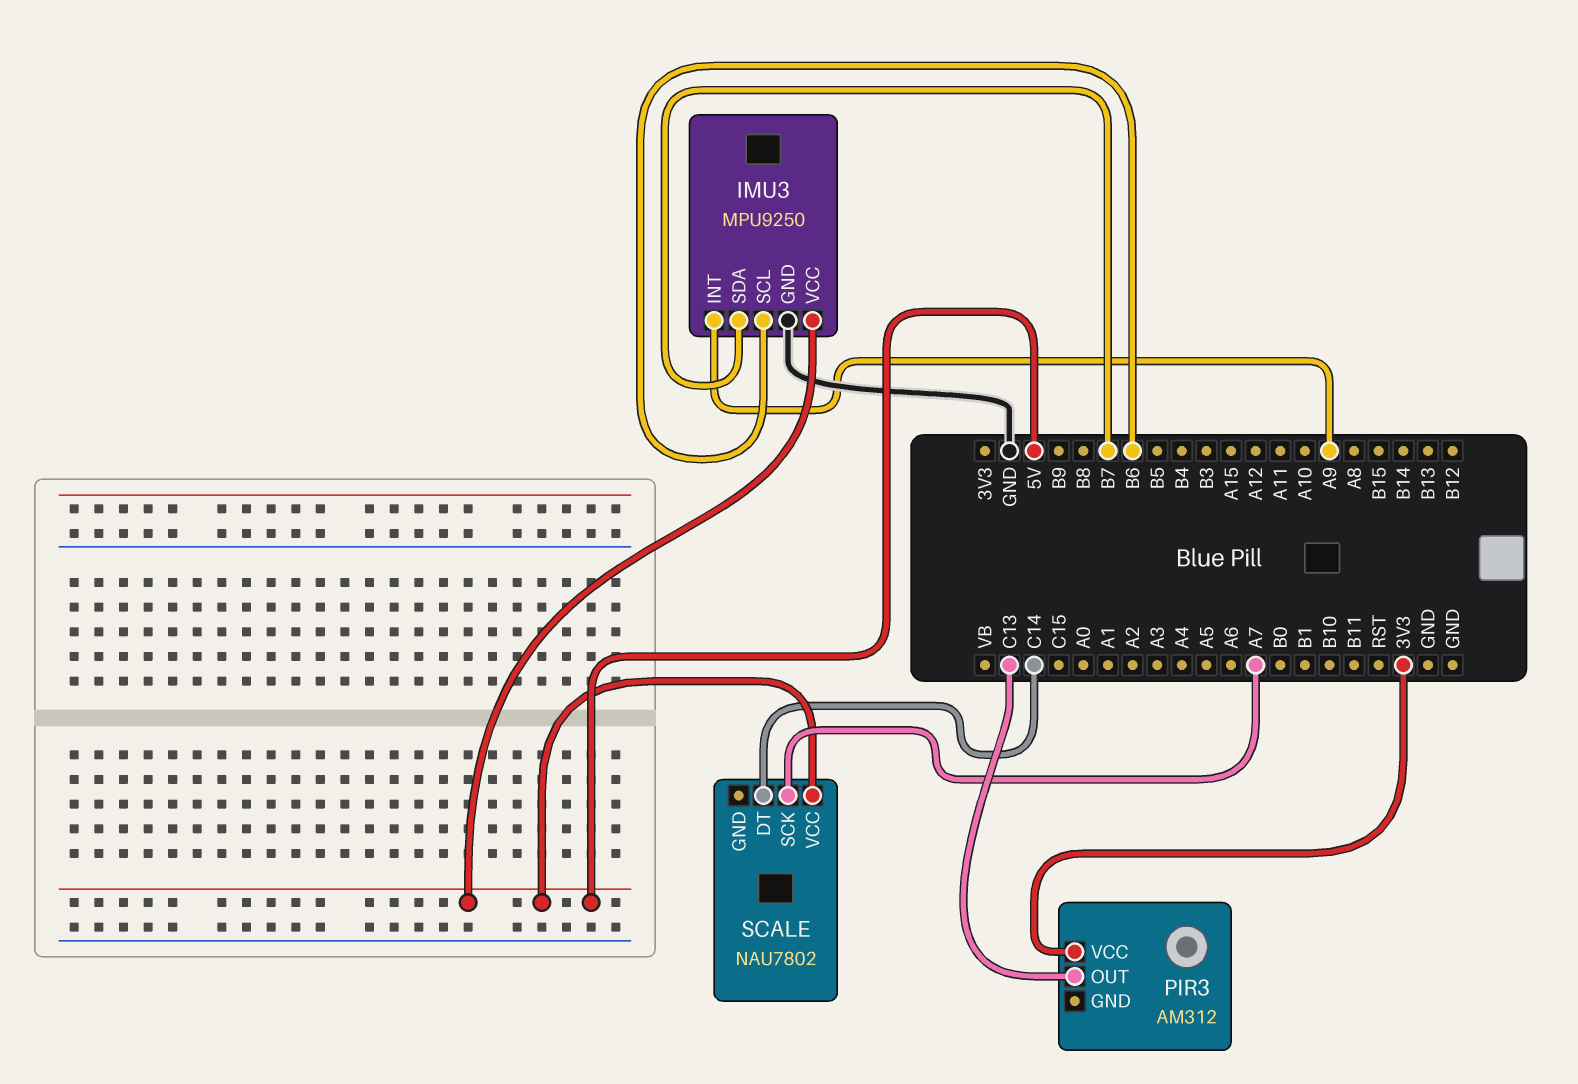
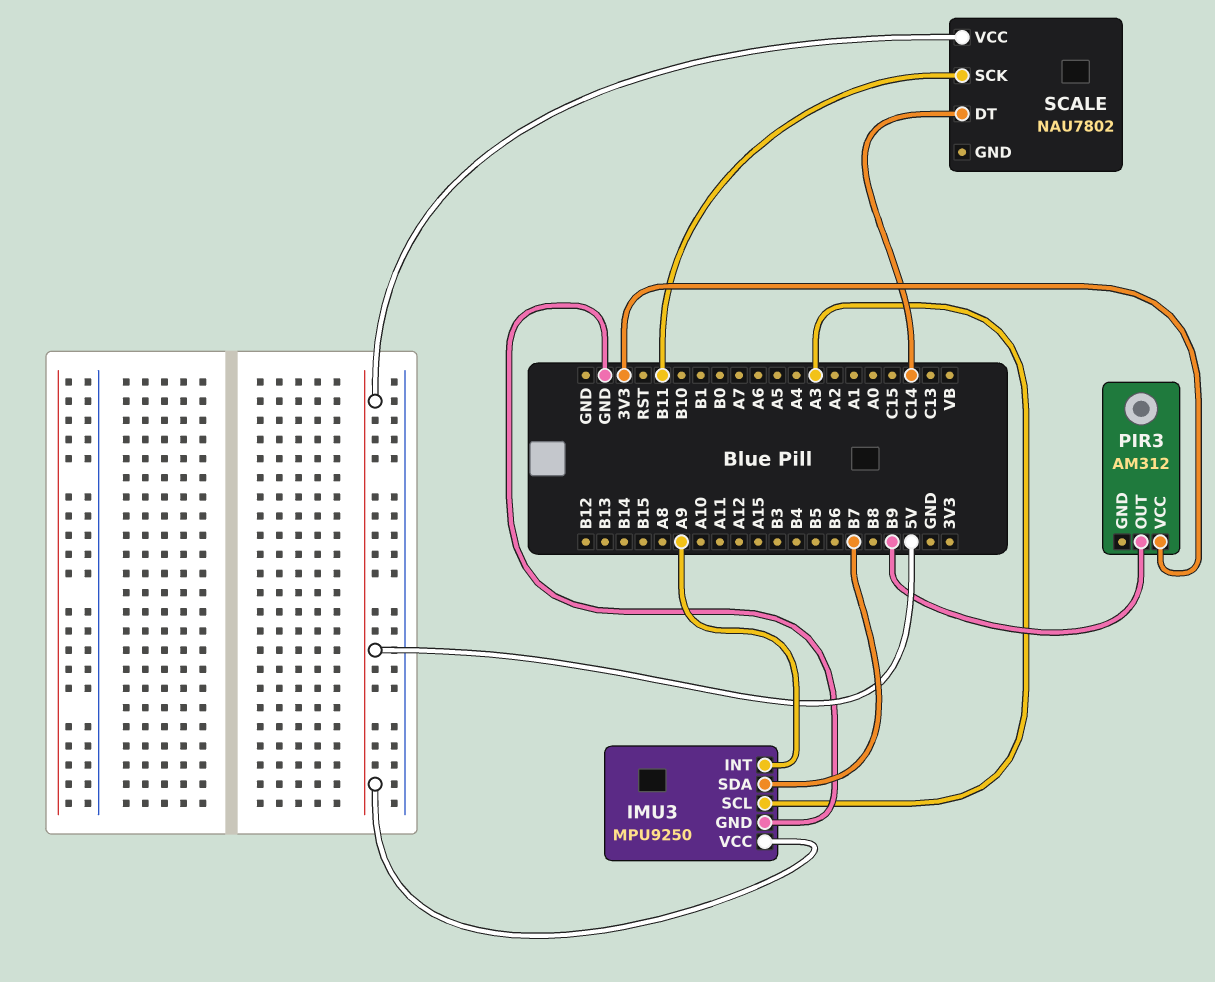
IMU3 pin SCL: B6 -> A3
PIR3 pin OUT: C13 -> B9
SCALE pin SCK: A7 -> B11

